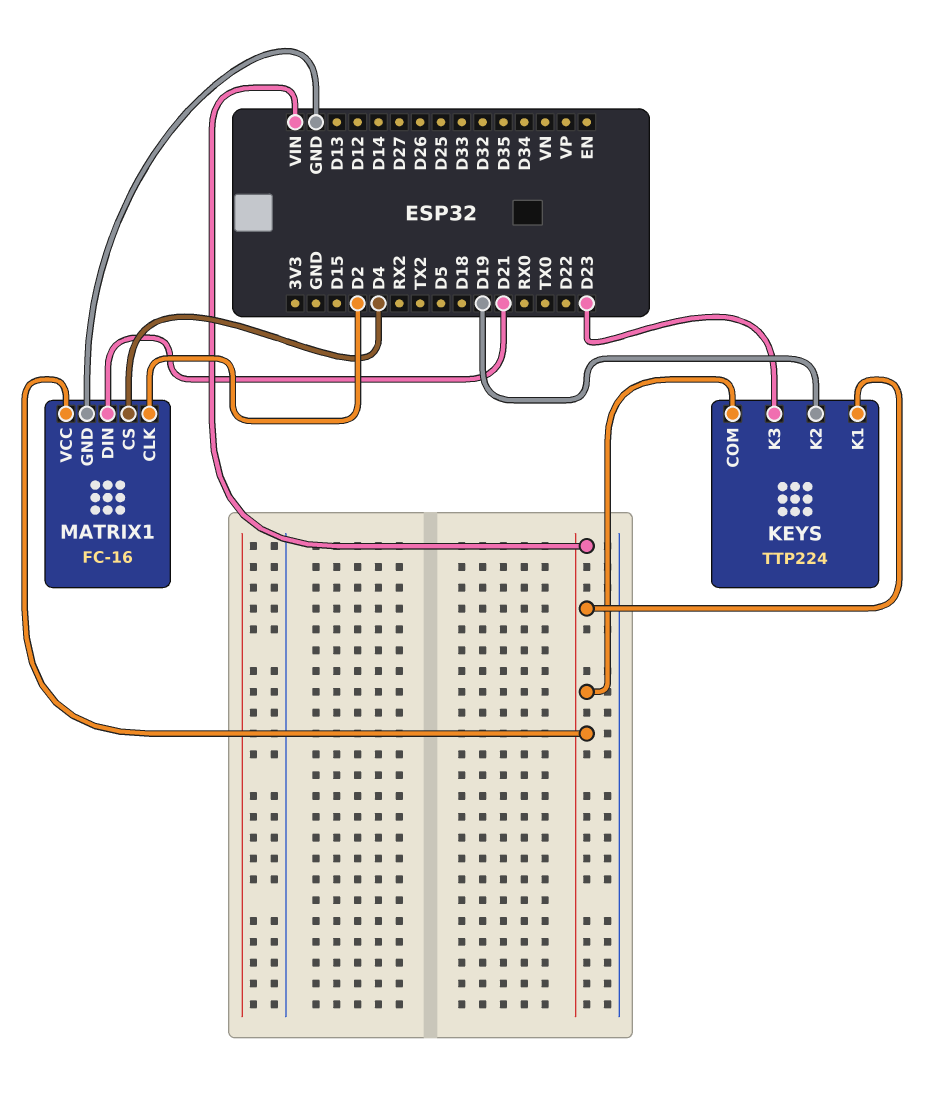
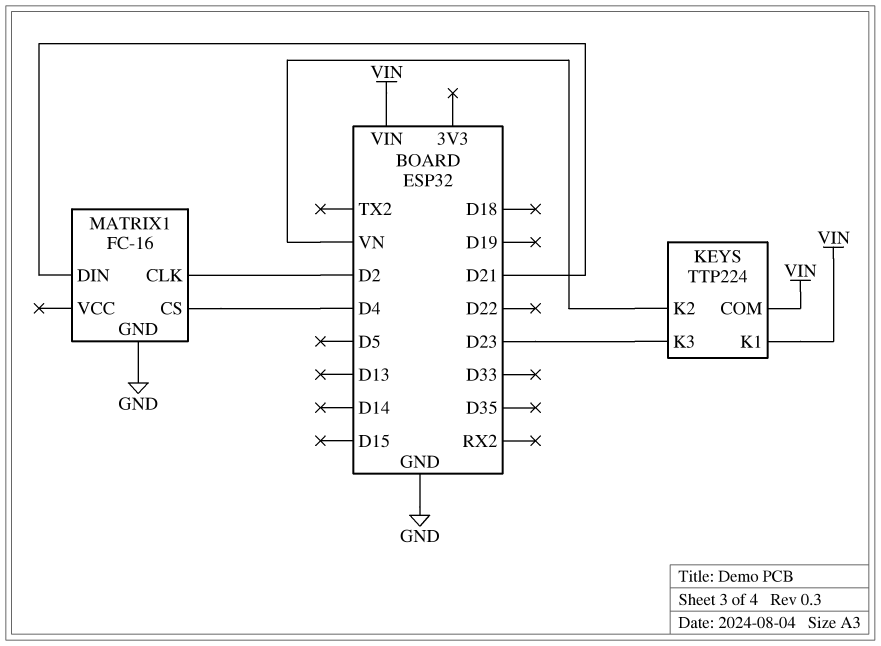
KEYS pin K2: D19 -> VN
MATRIX1 pin VCC: VIN -> none

